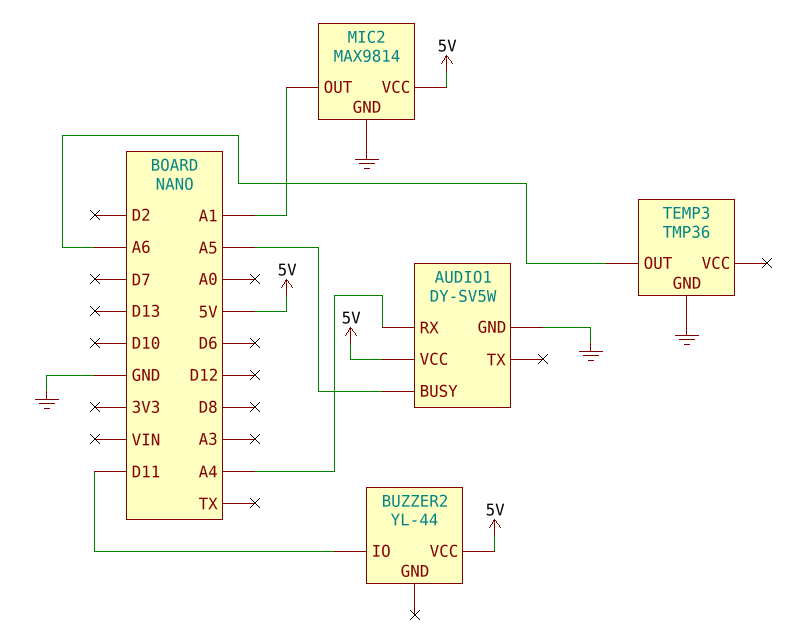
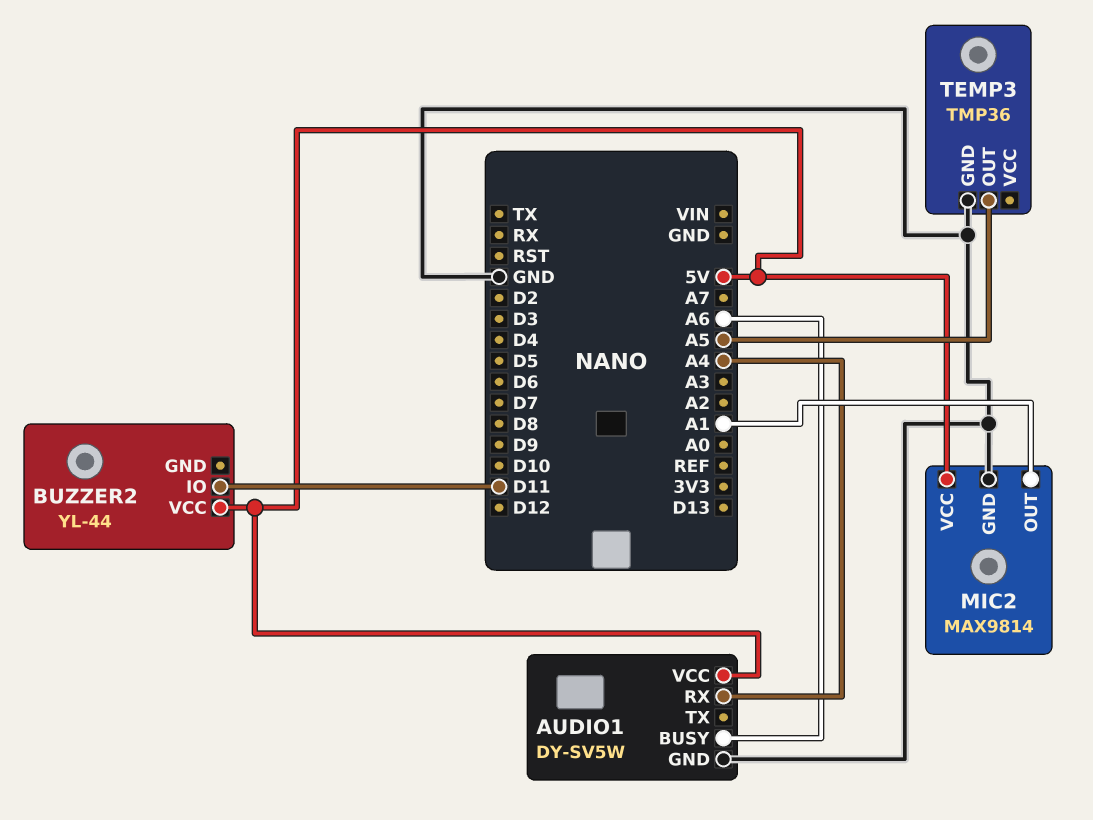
AUDIO1 pin BUSY: A5 -> A6
TEMP3 pin OUT: A6 -> A5

